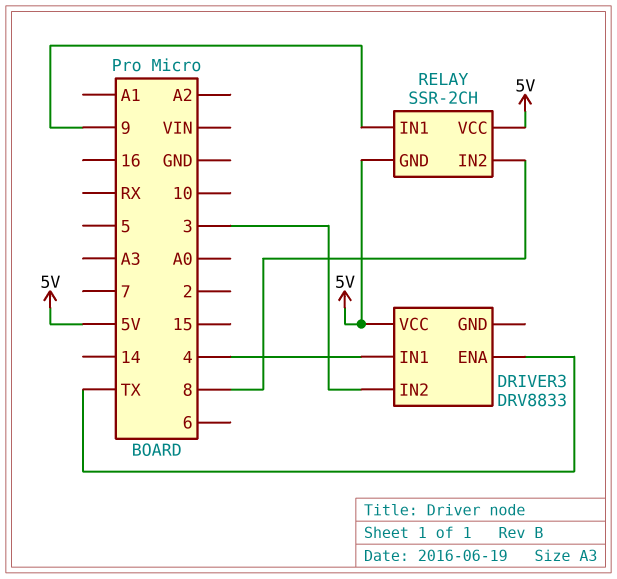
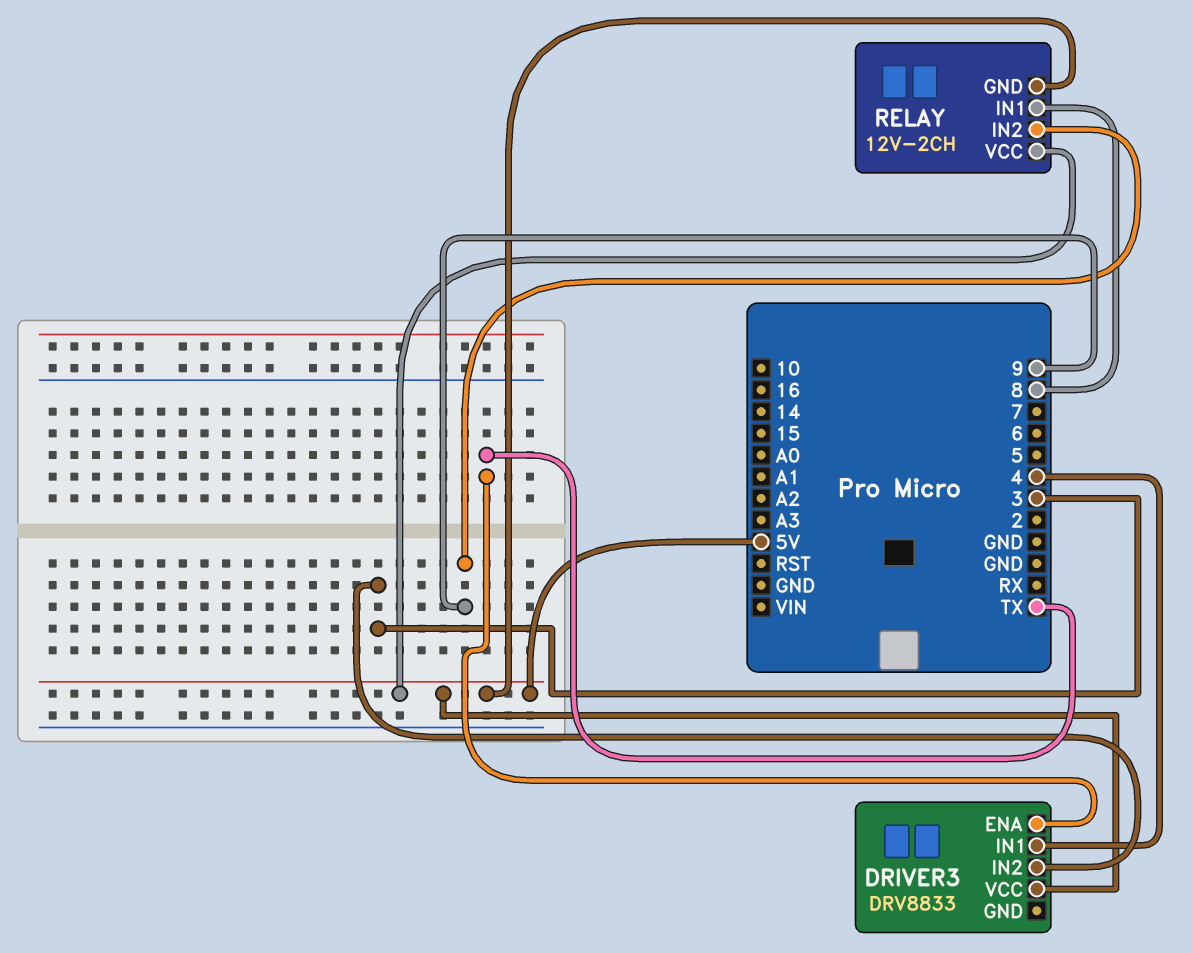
RELAY: SSR-2CH -> 12V-2CH
RELAY pin IN1: 9 -> 8
RELAY pin IN2: 8 -> 9

